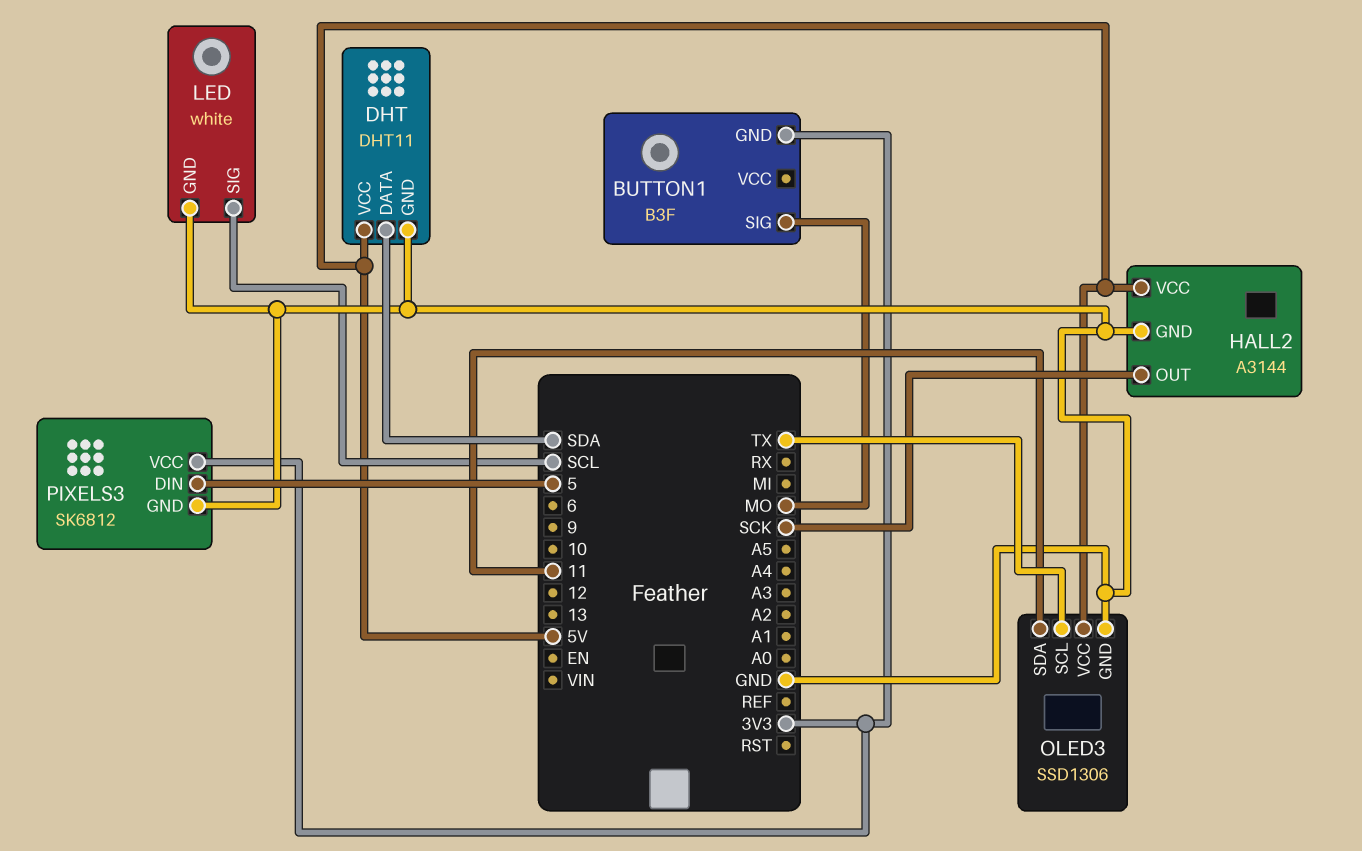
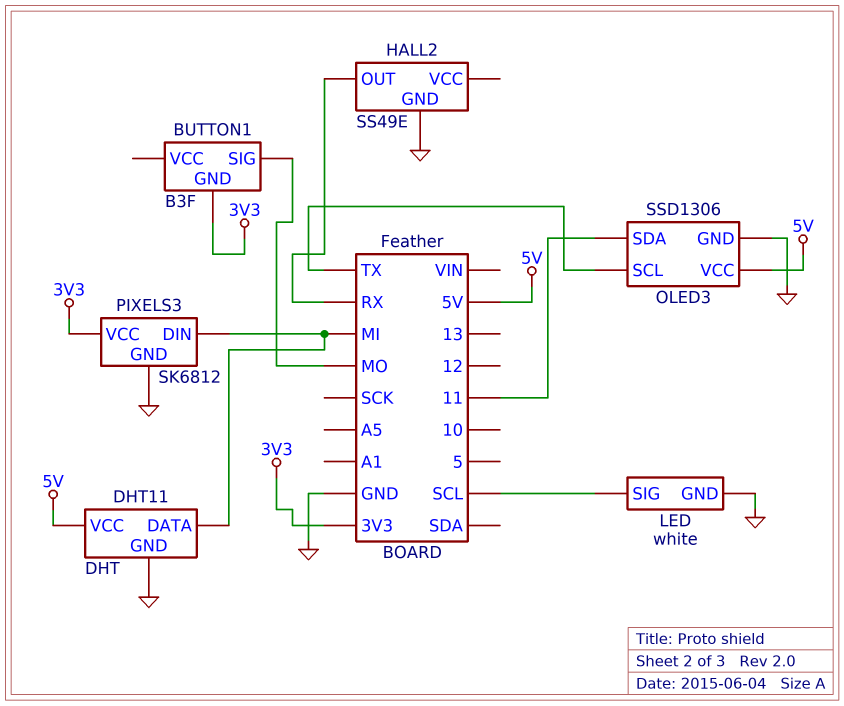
DHT pin DATA: SDA -> MI
HALL2: A3144 -> SS49E
HALL2 pin OUT: SCK -> RX
HALL2 pin VCC: 5V -> none
PIXELS3 pin DIN: 5 -> MI

